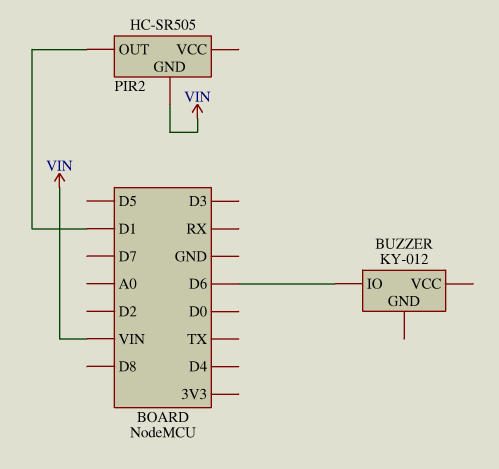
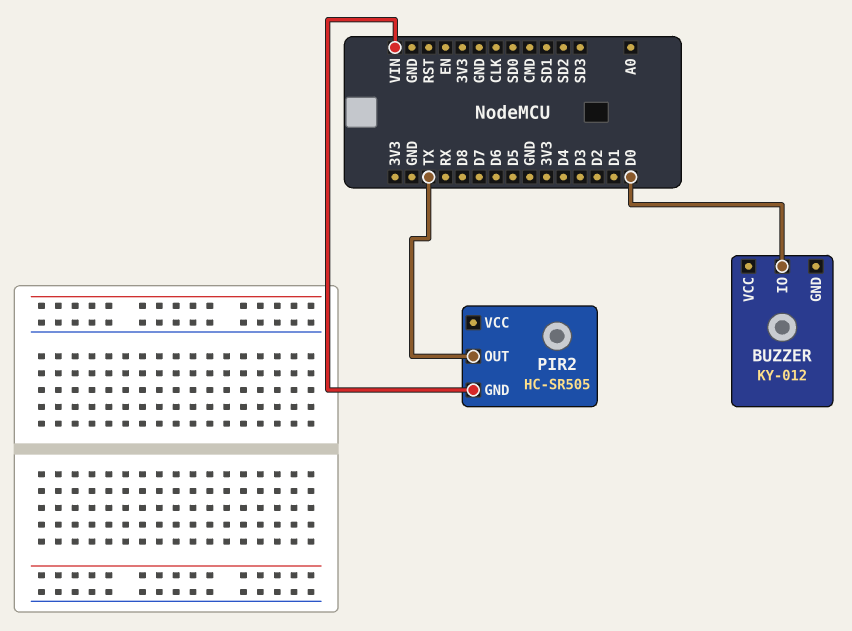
BUZZER pin IO: D6 -> D0
PIR2 pin OUT: D1 -> TX

